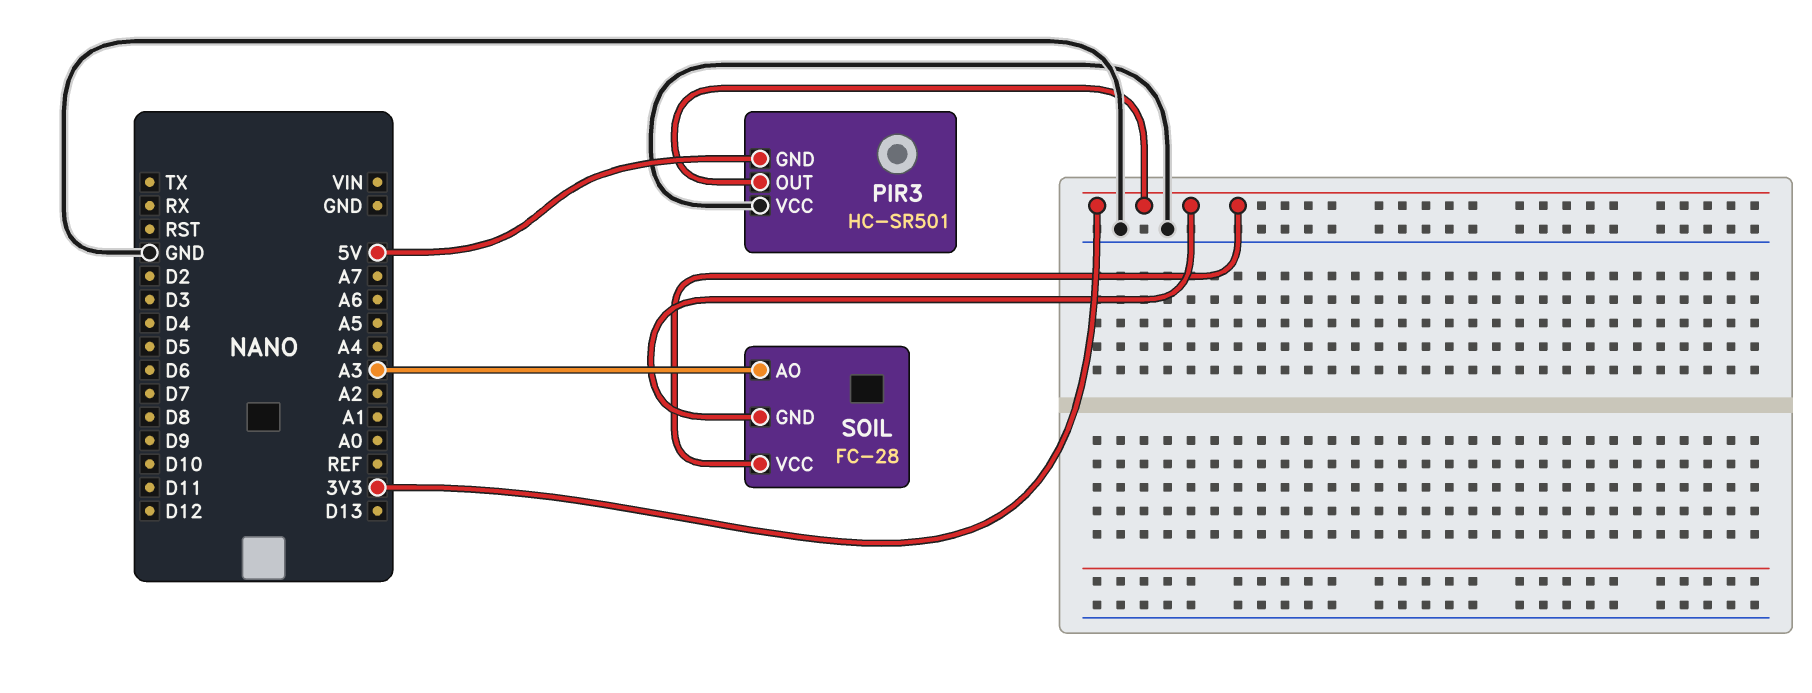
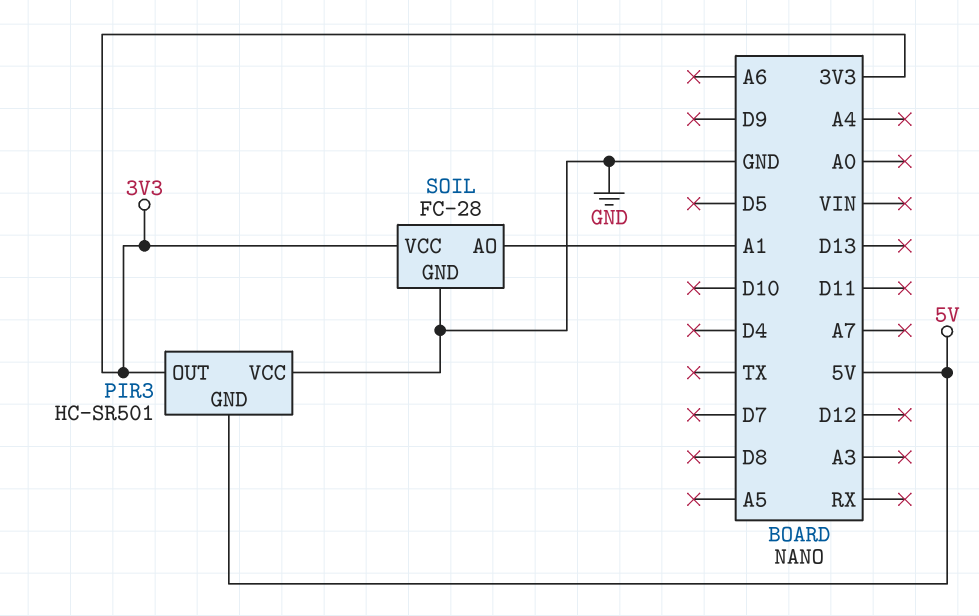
SOIL pin AO: A3 -> A1
SOIL pin GND: 3V3 -> GND

